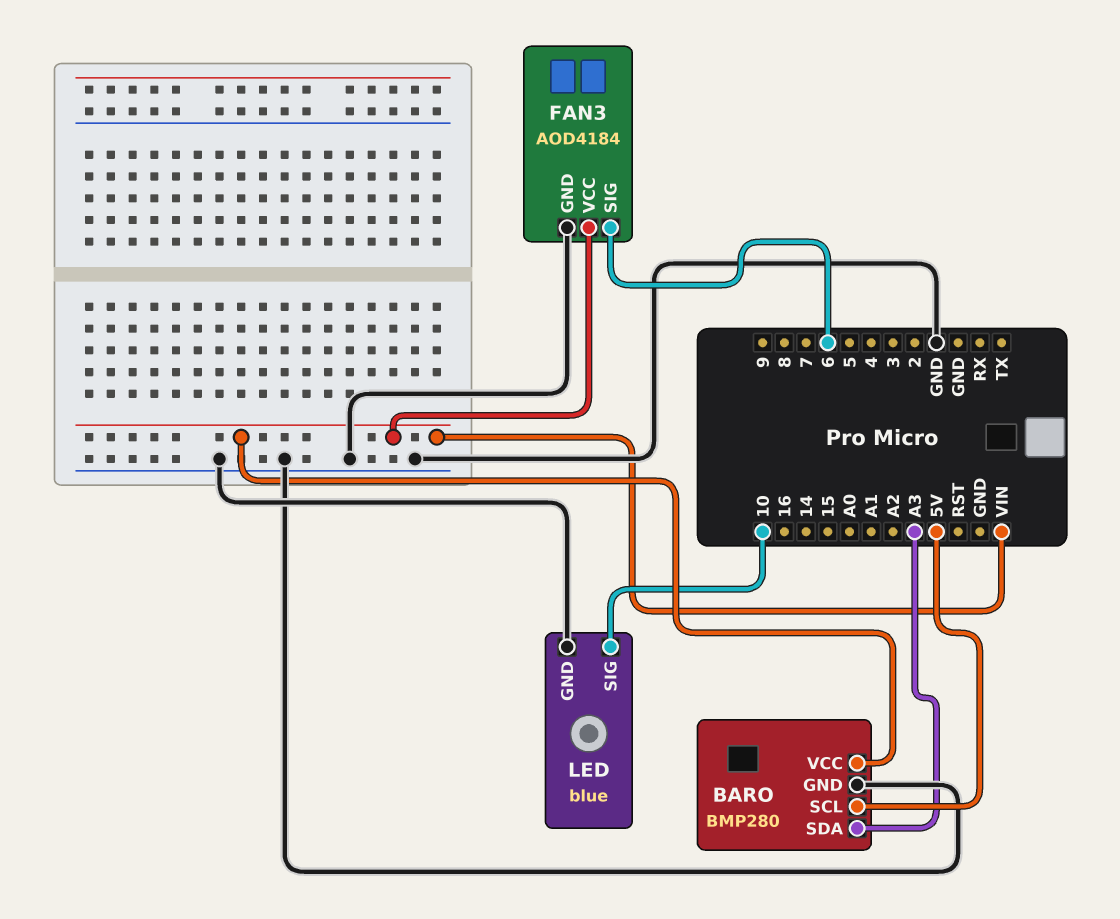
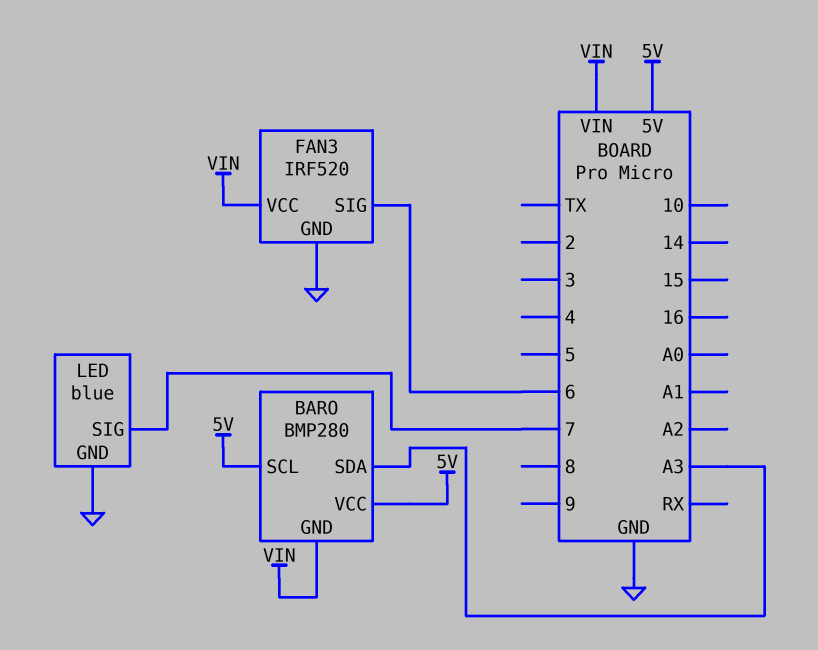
BARO pin GND: GND -> VIN
BARO pin VCC: VIN -> 5V
FAN3: AOD4184 -> IRF520
LED pin SIG: 10 -> 7

